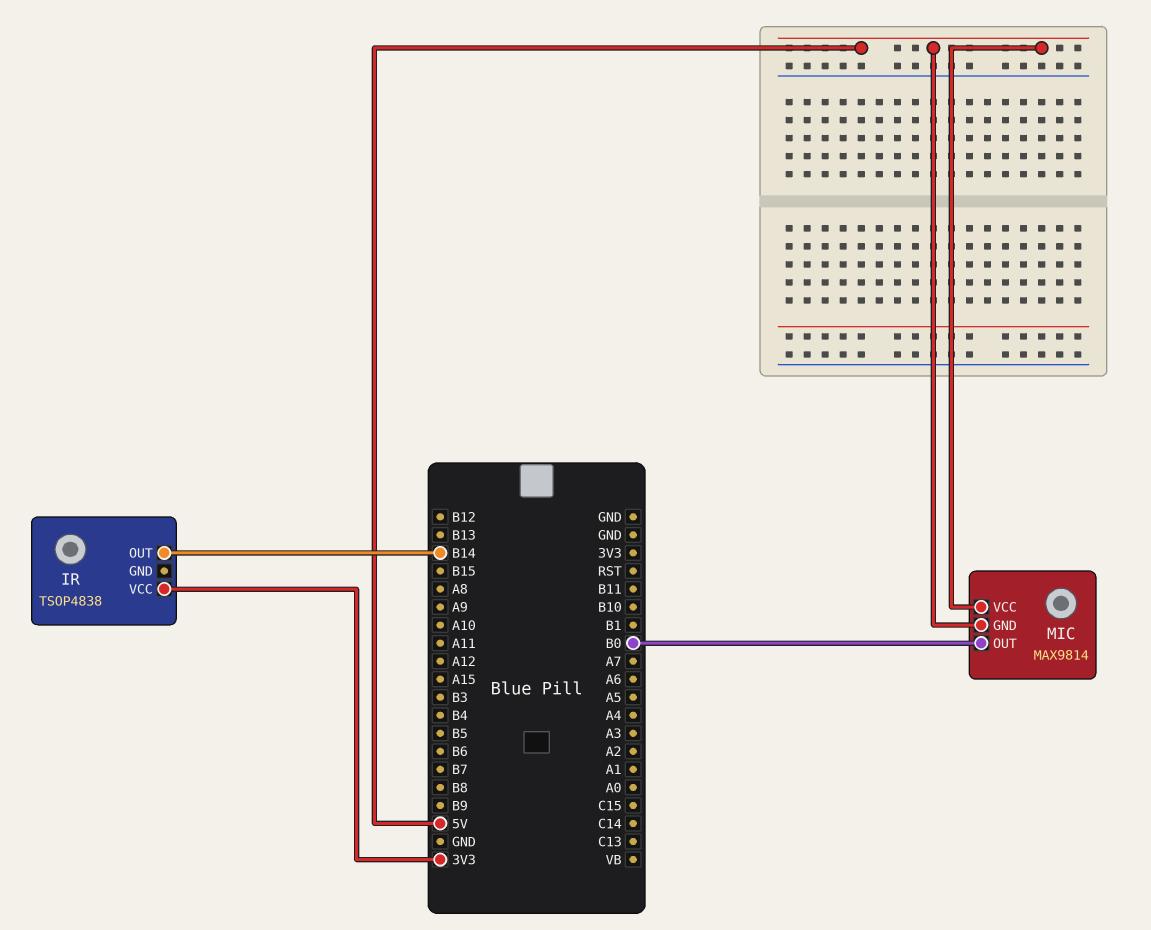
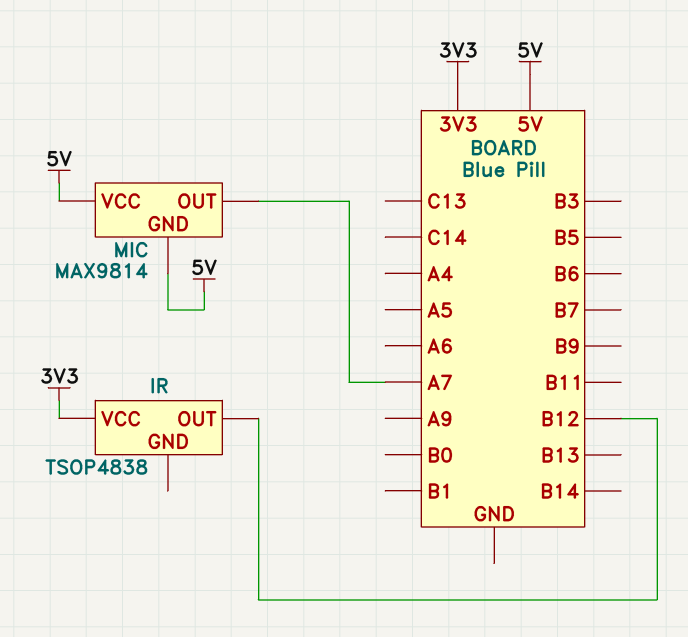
IR pin OUT: B14 -> B12
MIC pin OUT: B0 -> A7

